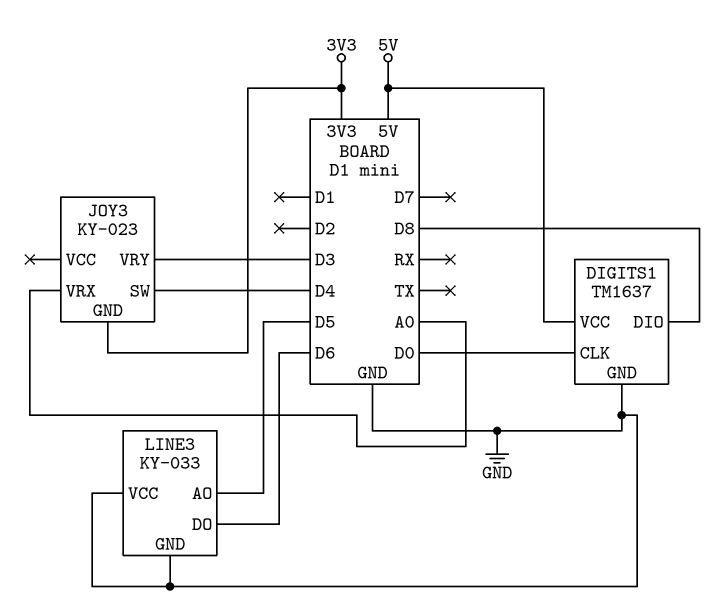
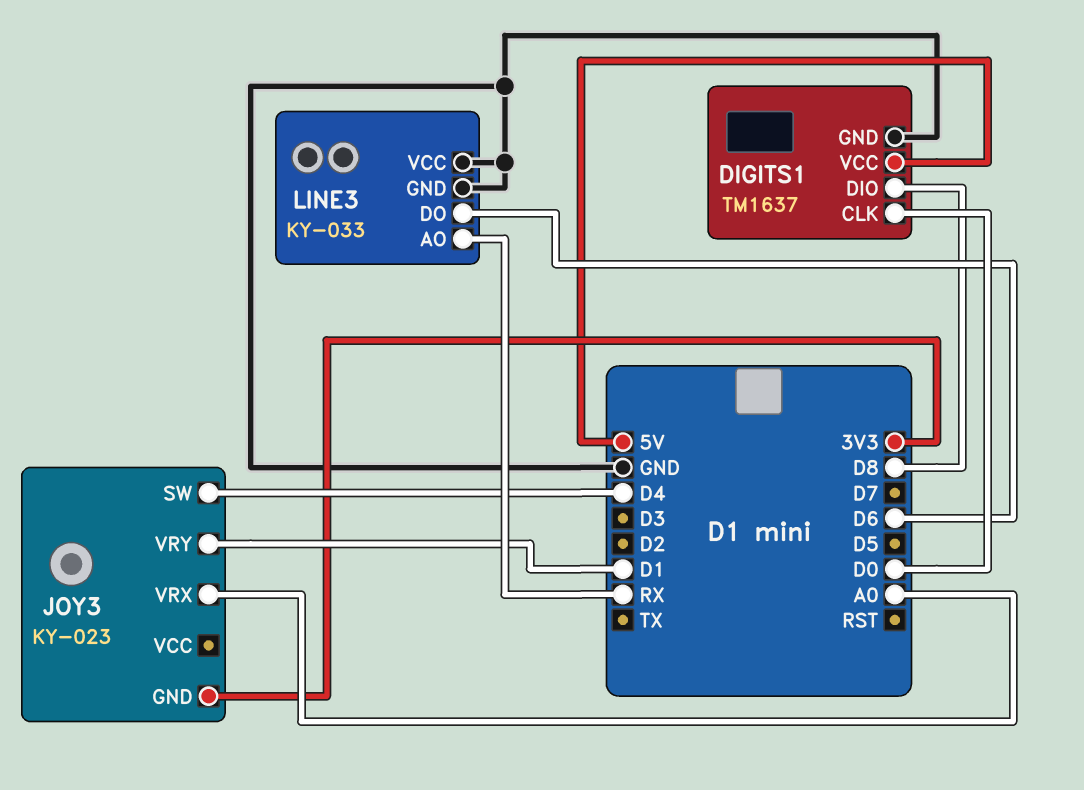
JOY3 pin VRY: D3 -> D1
LINE3 pin AO: D5 -> RX

